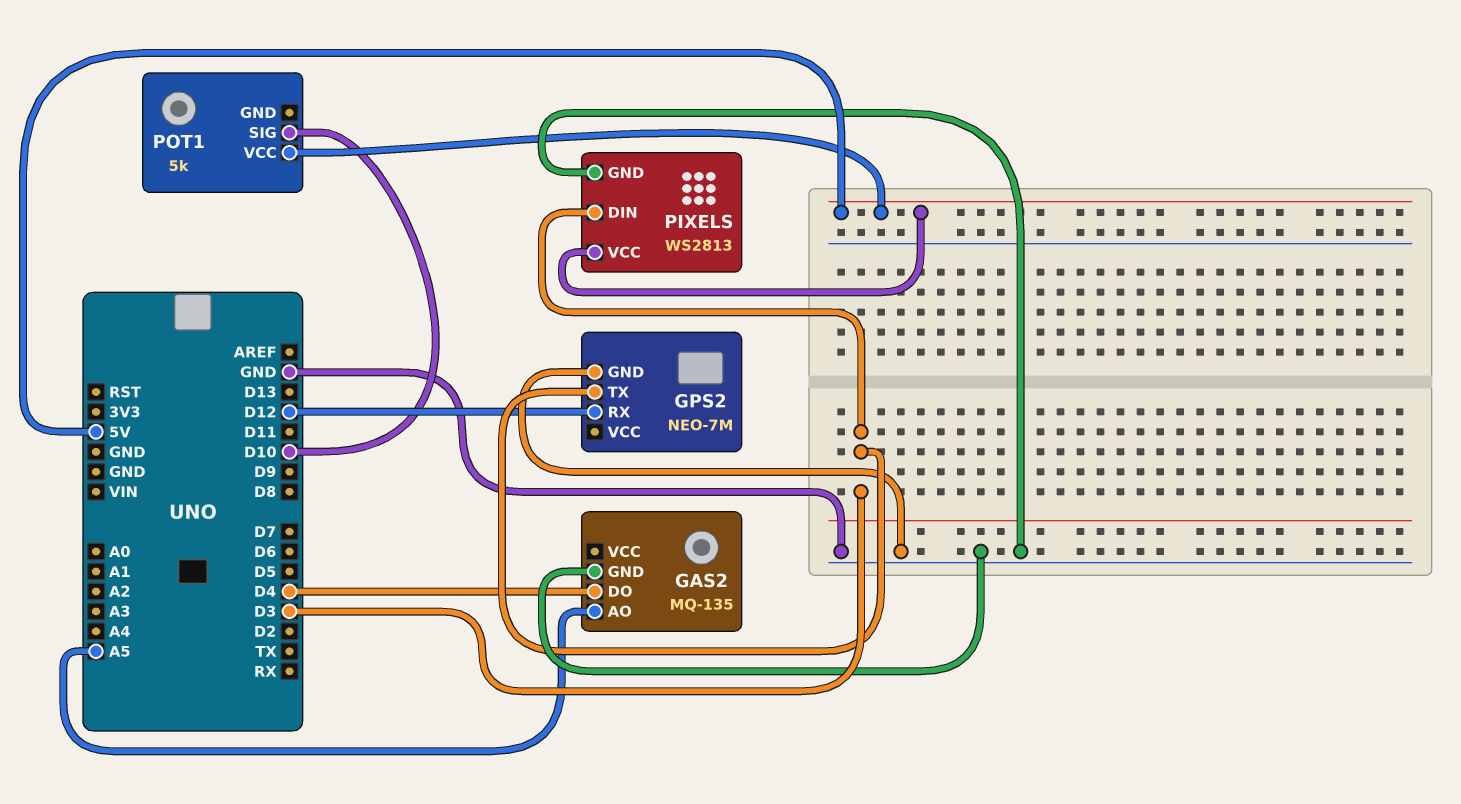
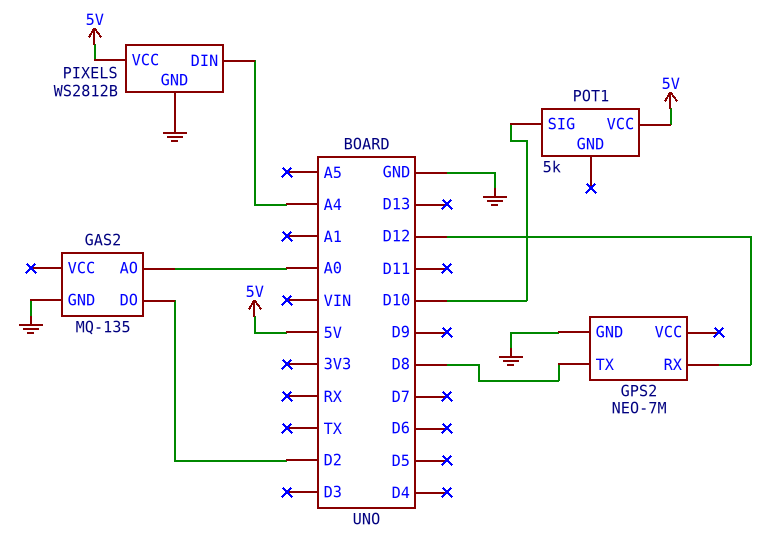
GAS2 pin AO: A5 -> A0
GAS2 pin DO: D4 -> D2
GPS2 pin TX: D3 -> D8
PIXELS: WS2813 -> WS2812B
PIXELS pin DIN: D3 -> A4

